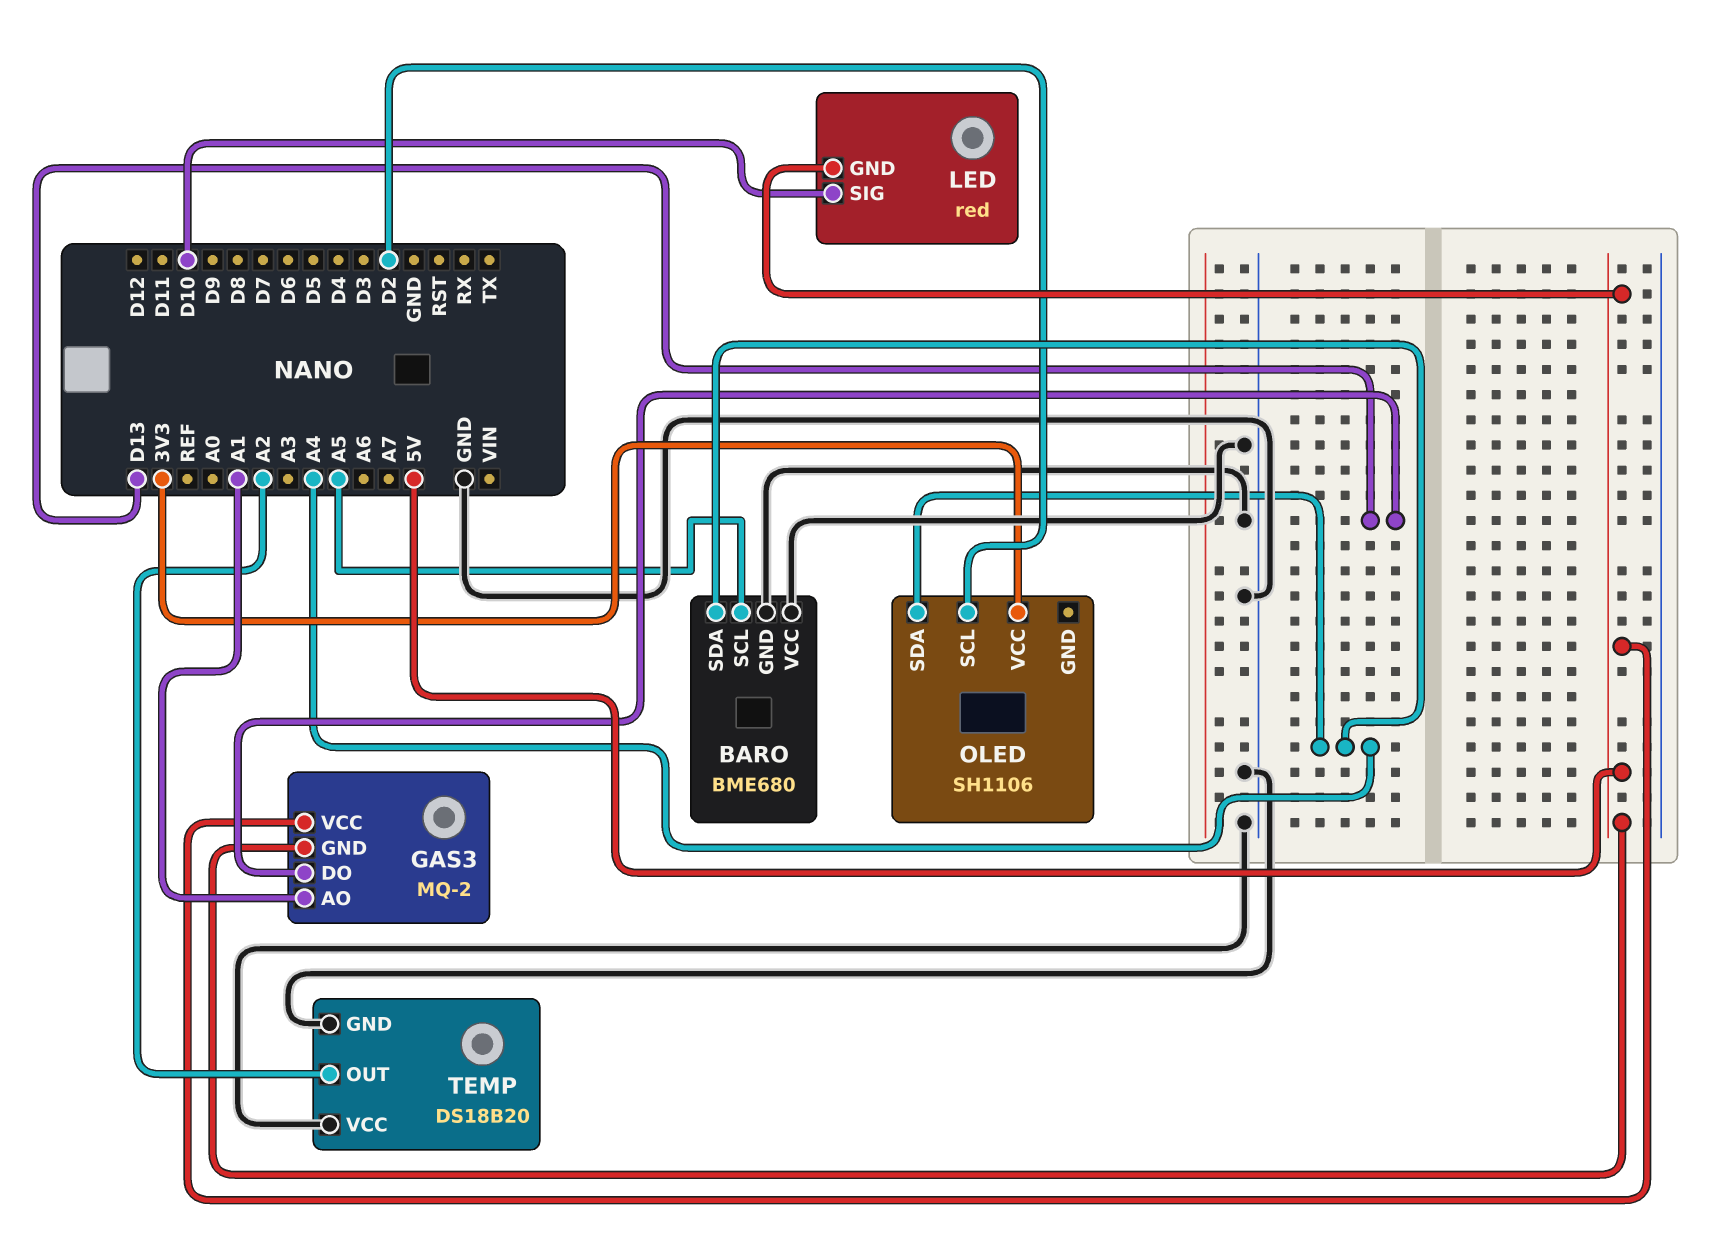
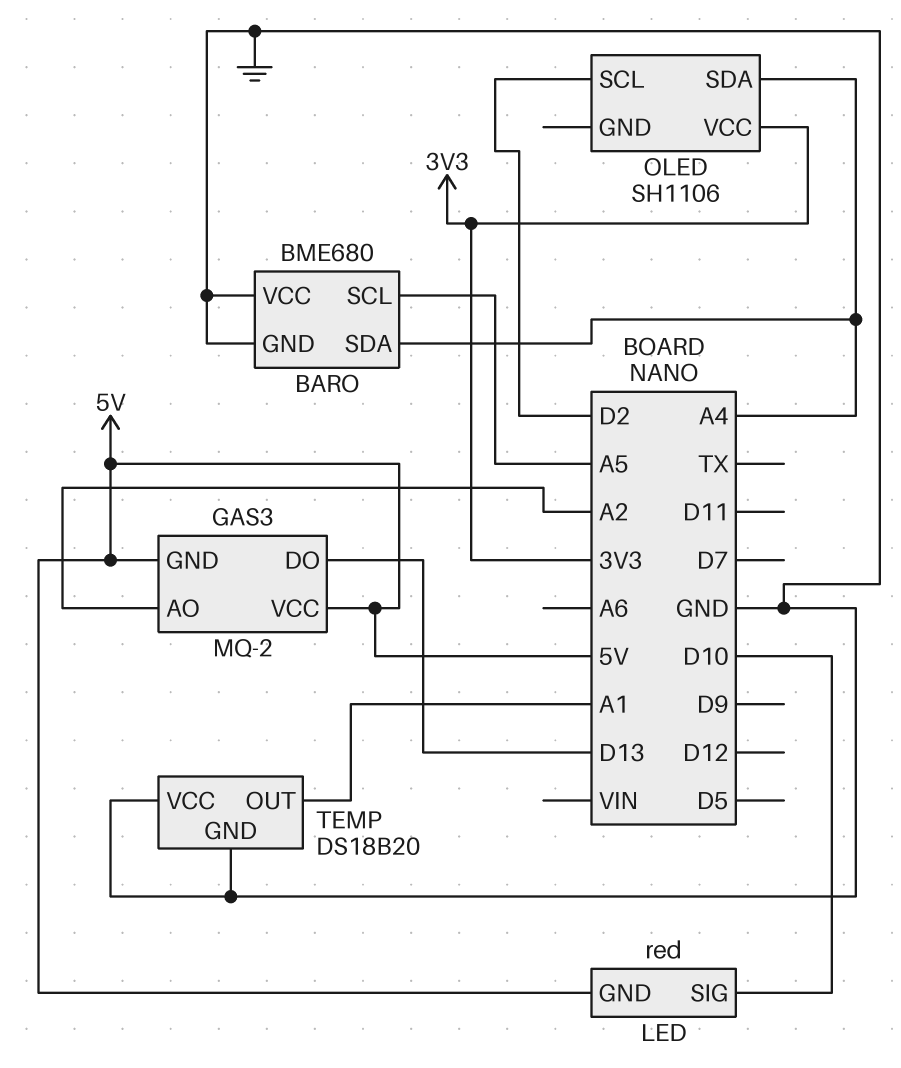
GAS3 pin AO: A1 -> A2
TEMP pin OUT: A2 -> A1

